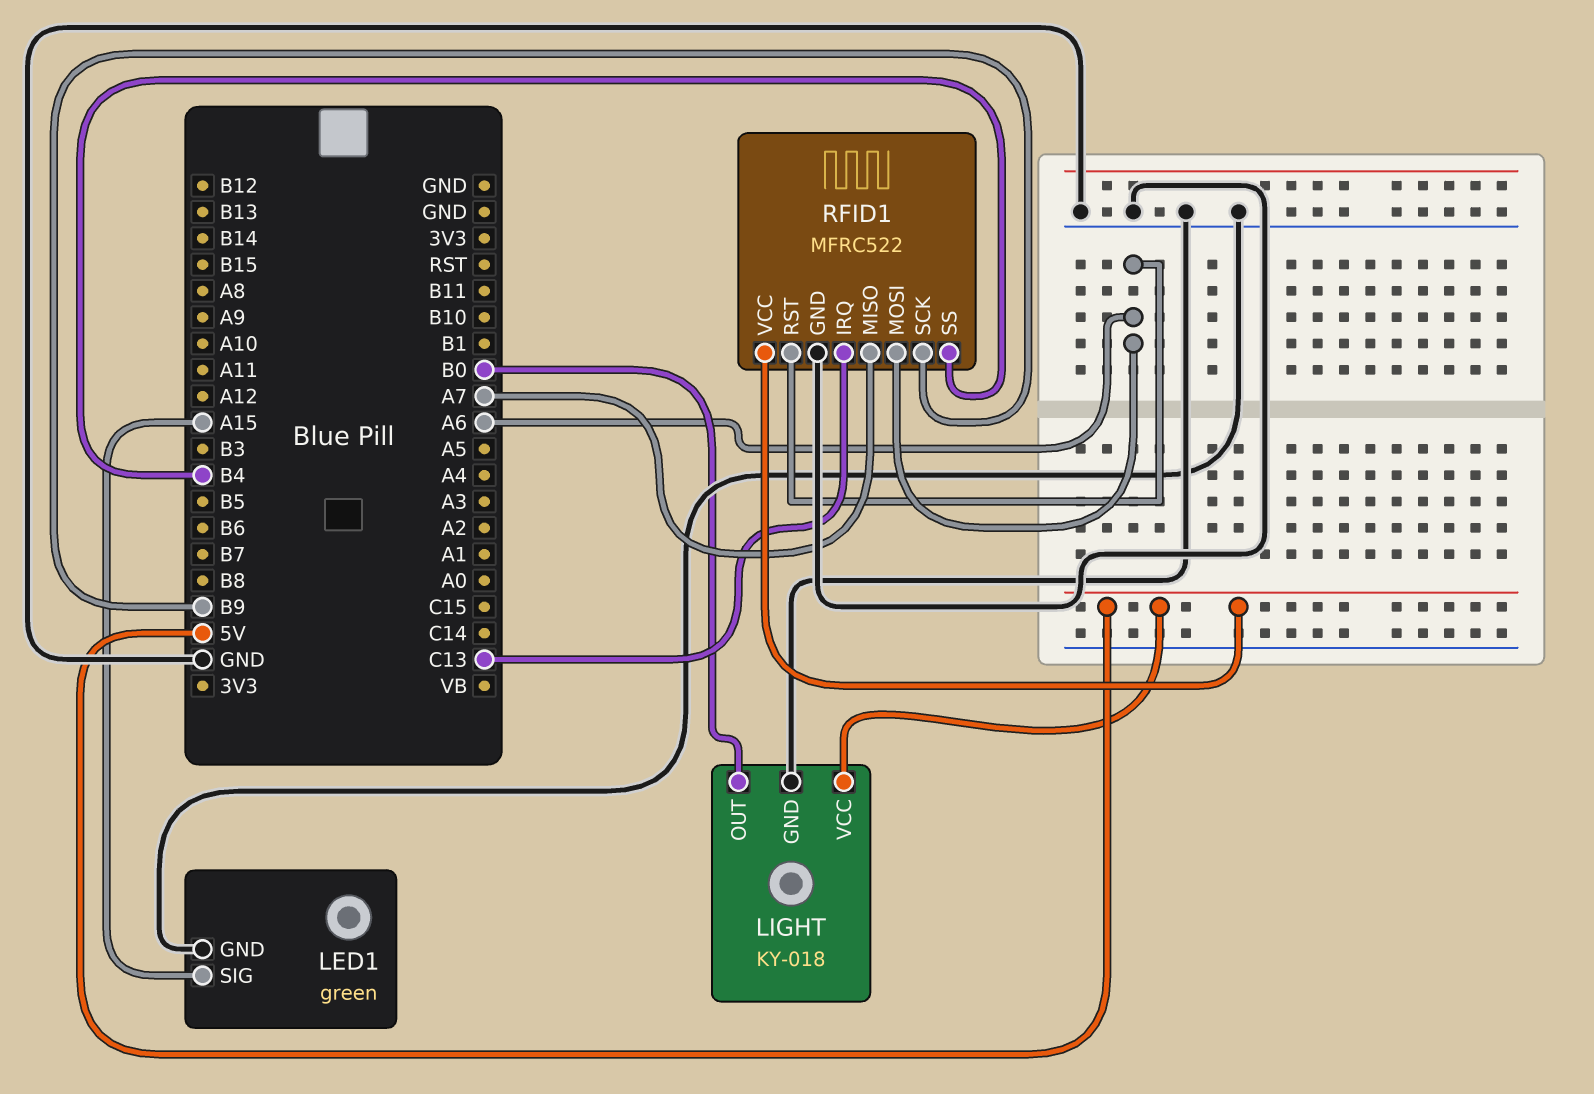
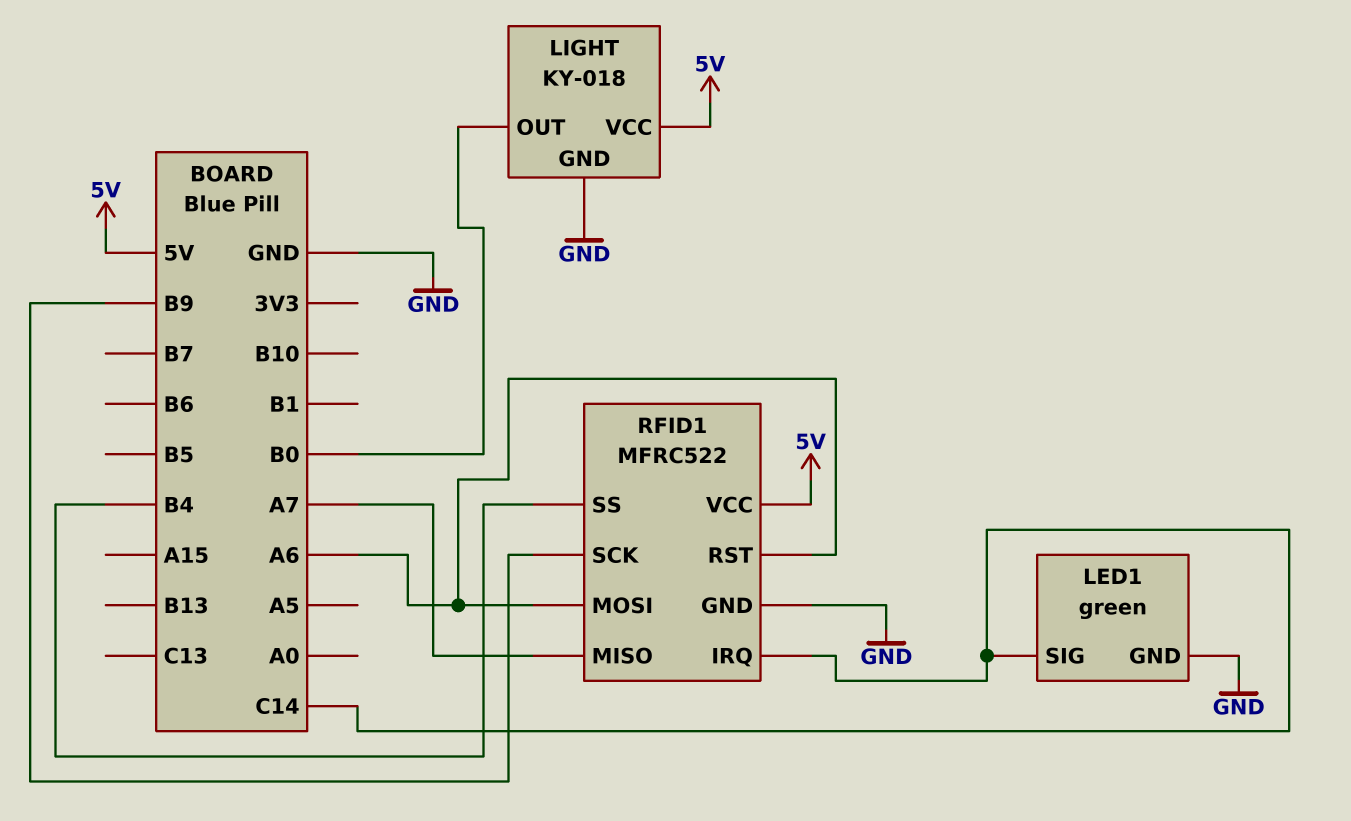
LED1 pin SIG: A15 -> C14
RFID1 pin IRQ: C13 -> C14

